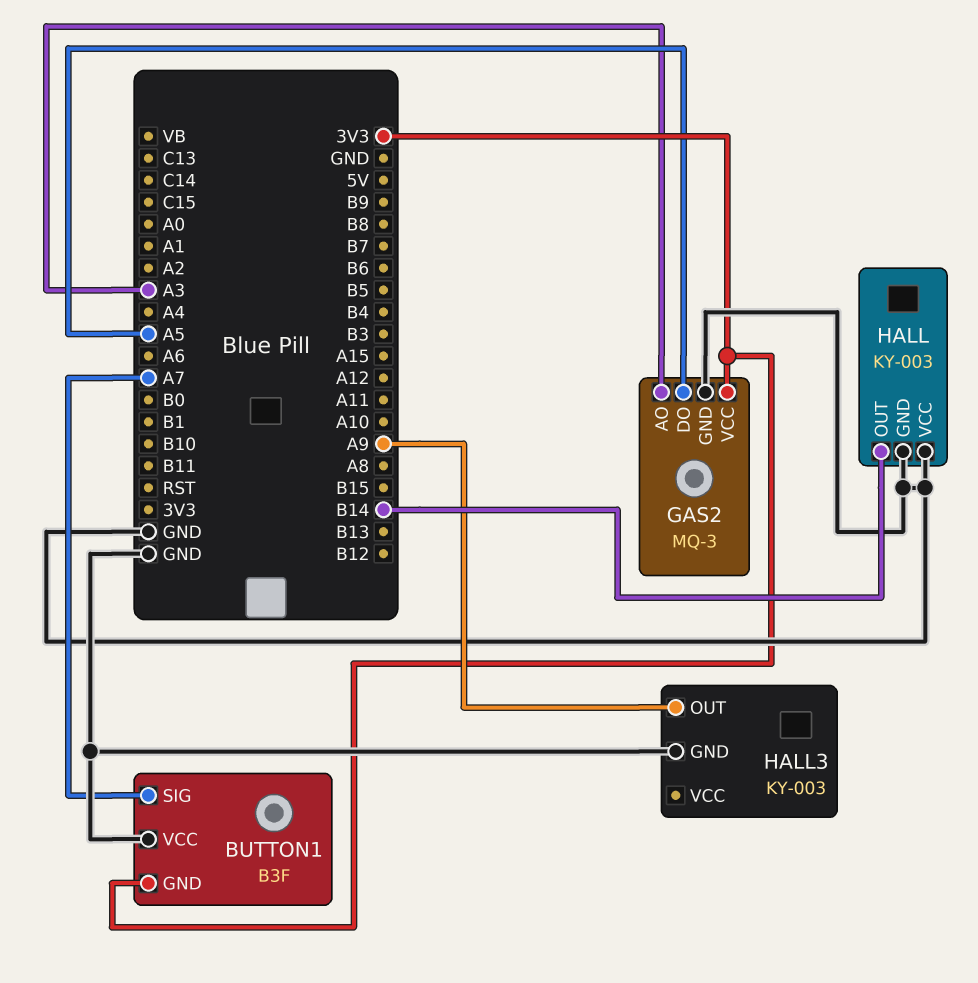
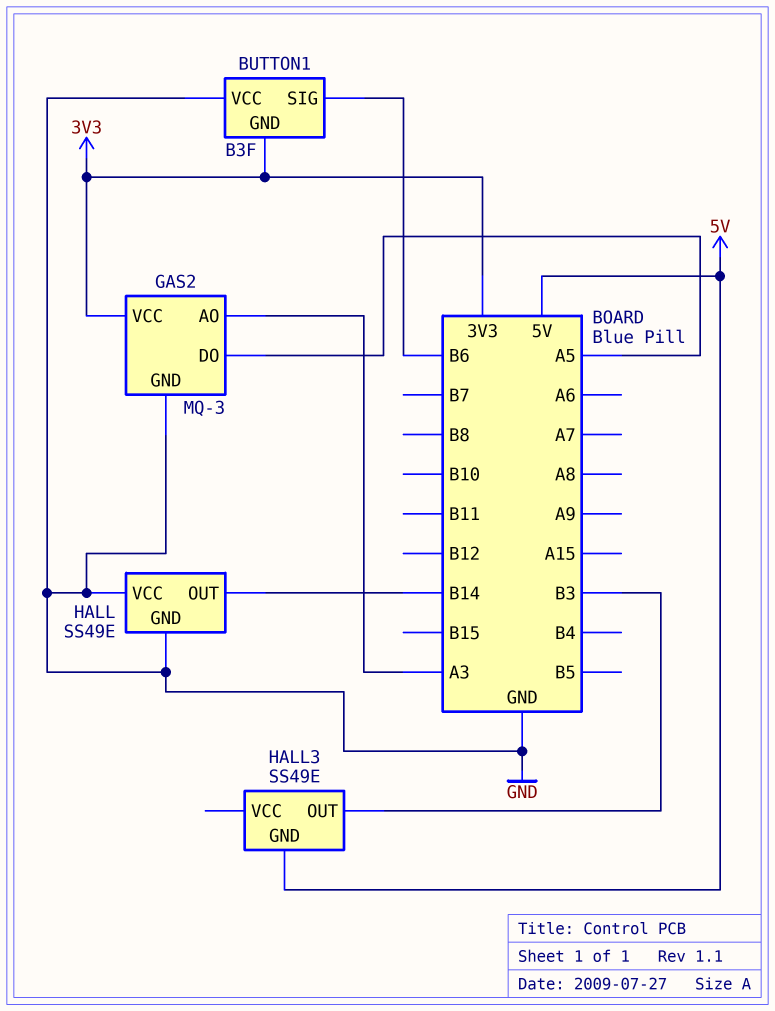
BUTTON1 pin SIG: A7 -> B6
HALL: KY-003 -> SS49E
HALL3: KY-003 -> SS49E
HALL3 pin GND: GND -> 5V
HALL3 pin OUT: A9 -> B3

